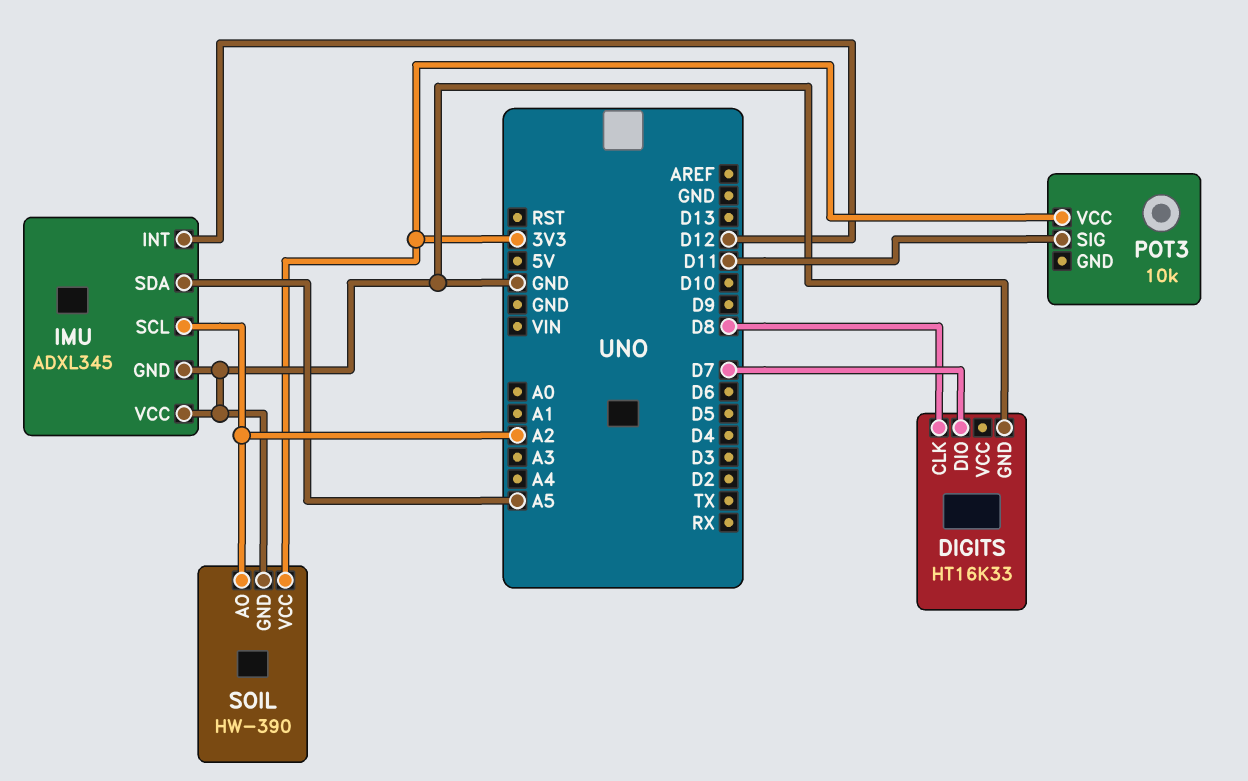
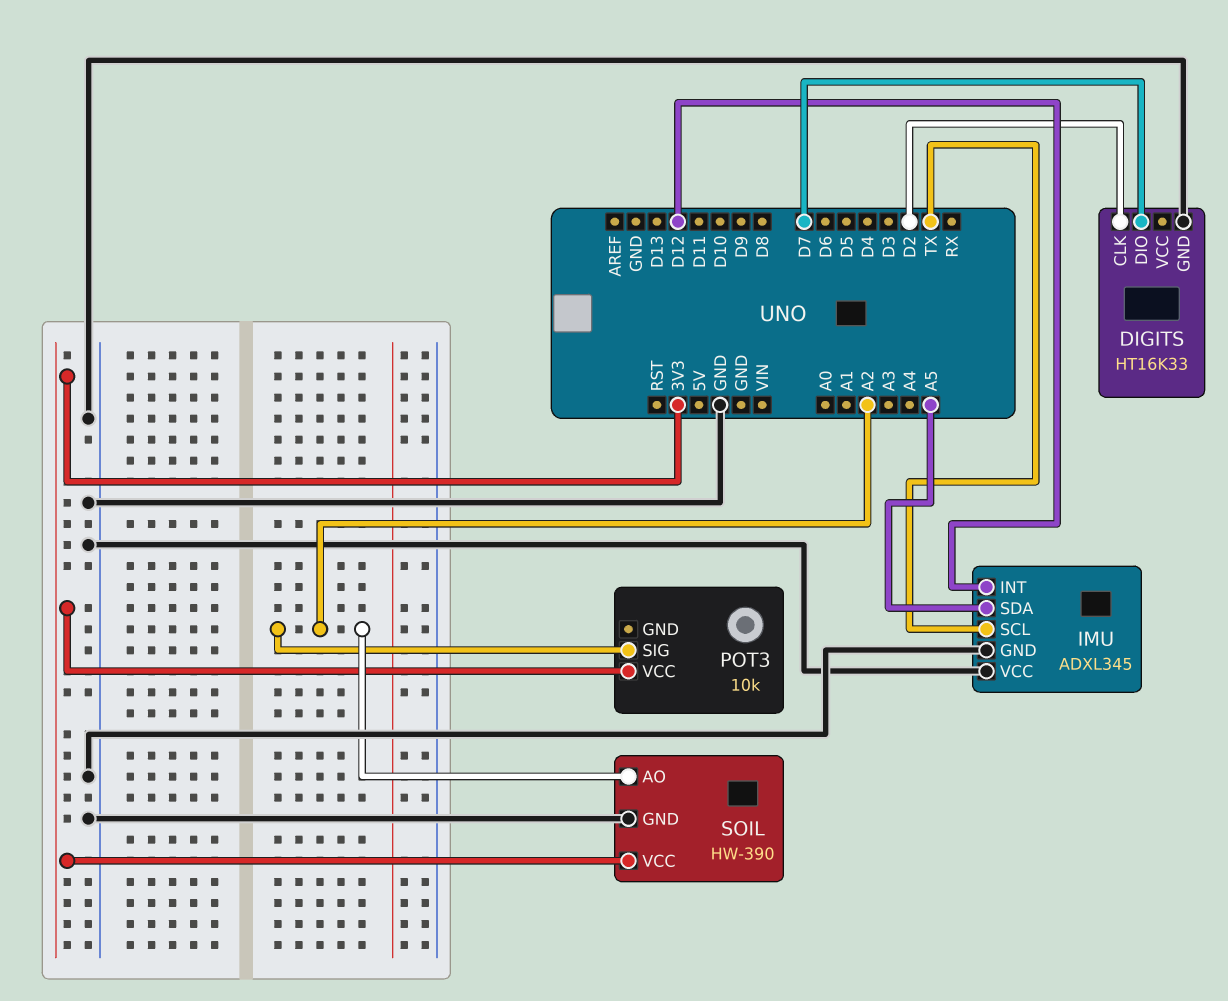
DIGITS pin CLK: D8 -> D2
IMU pin SCL: A2 -> TX
POT3 pin SIG: D11 -> A2

